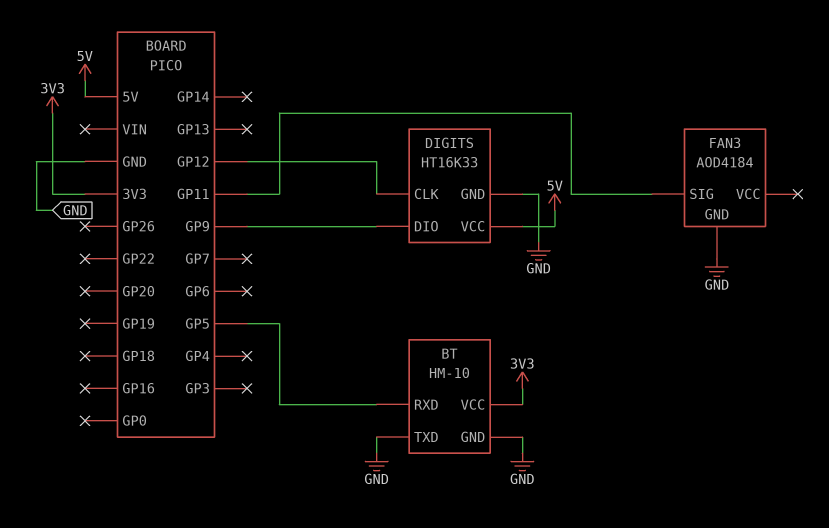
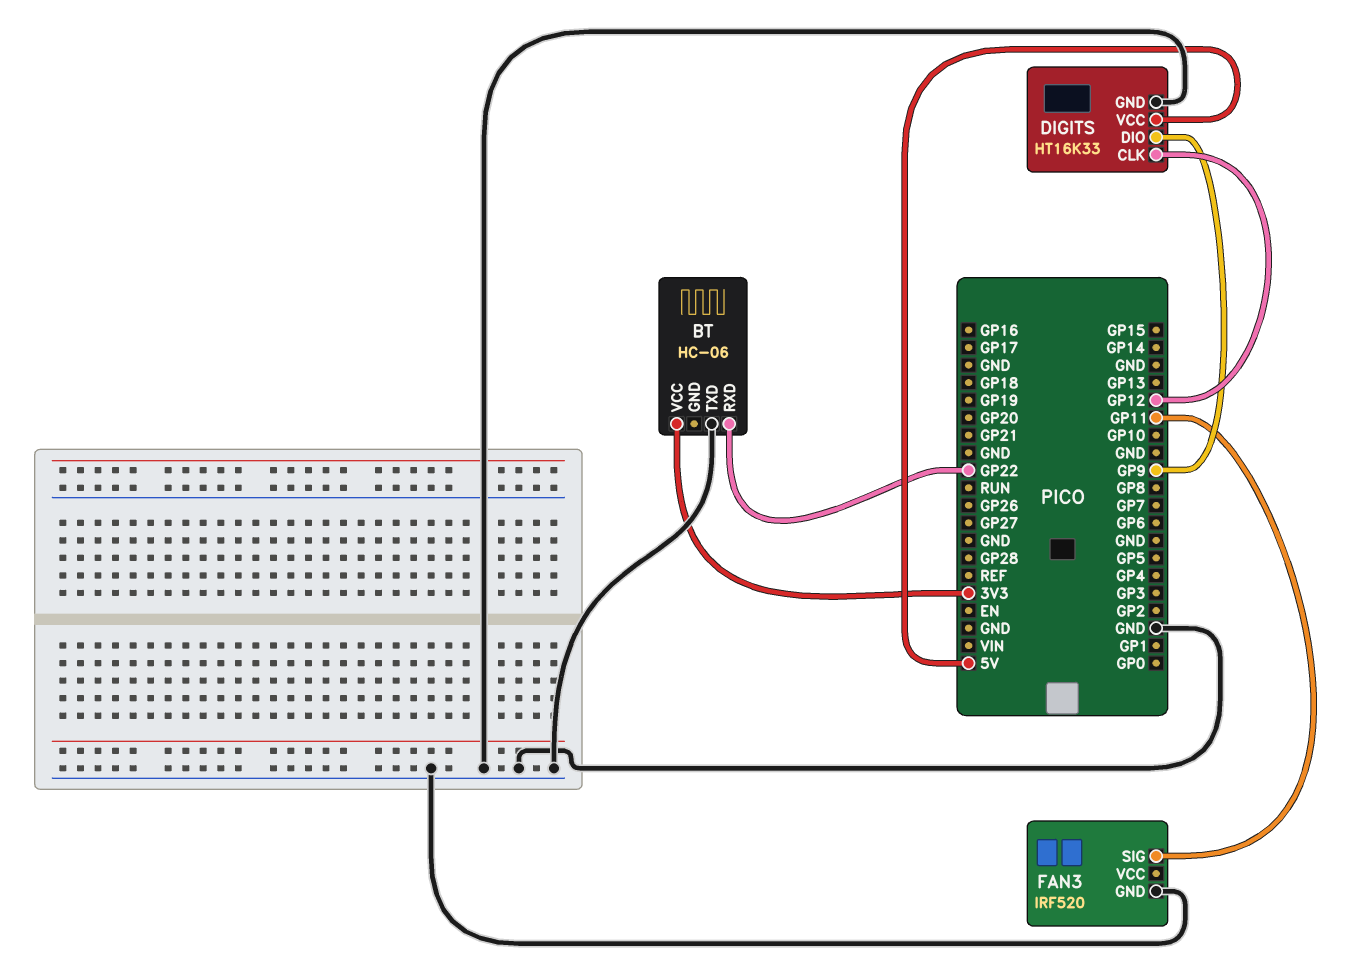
BT: HM-10 -> HC-06
BT pin GND: GND -> none
BT pin RXD: GP5 -> GP22
FAN3: AOD4184 -> IRF520

